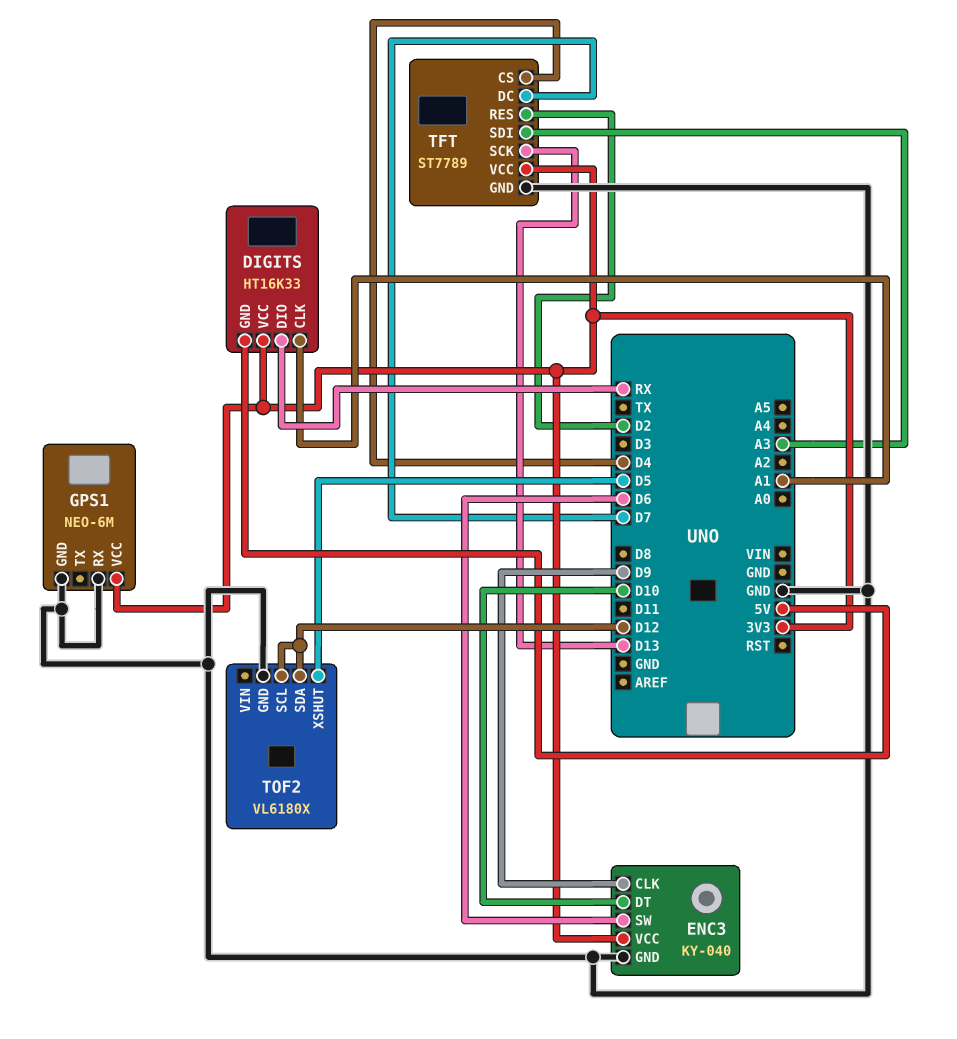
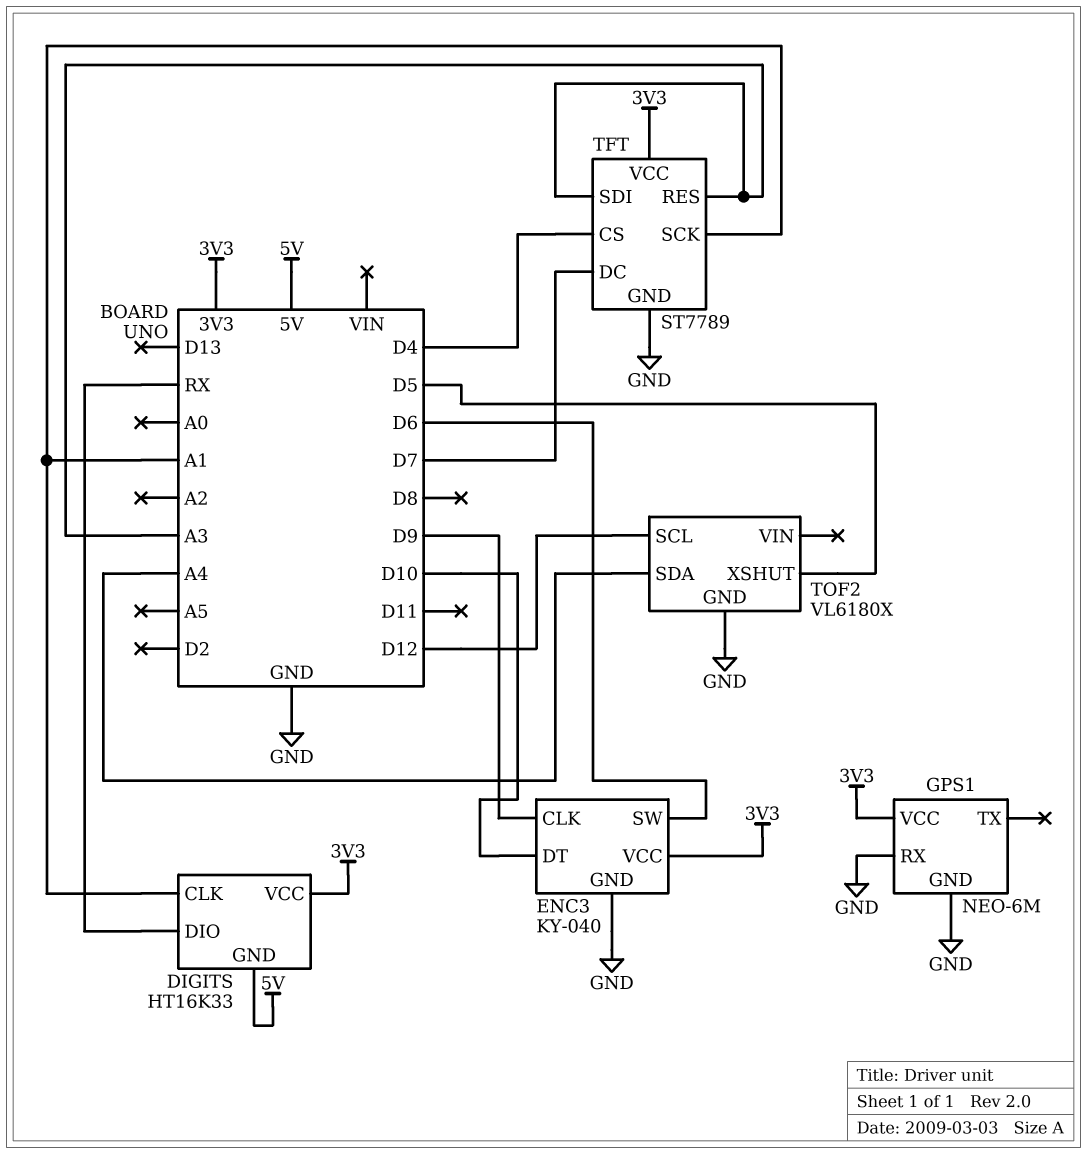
TFT pin RES: D2 -> A3
TFT pin SCK: D13 -> A1
TOF2 pin SDA: D12 -> A4

